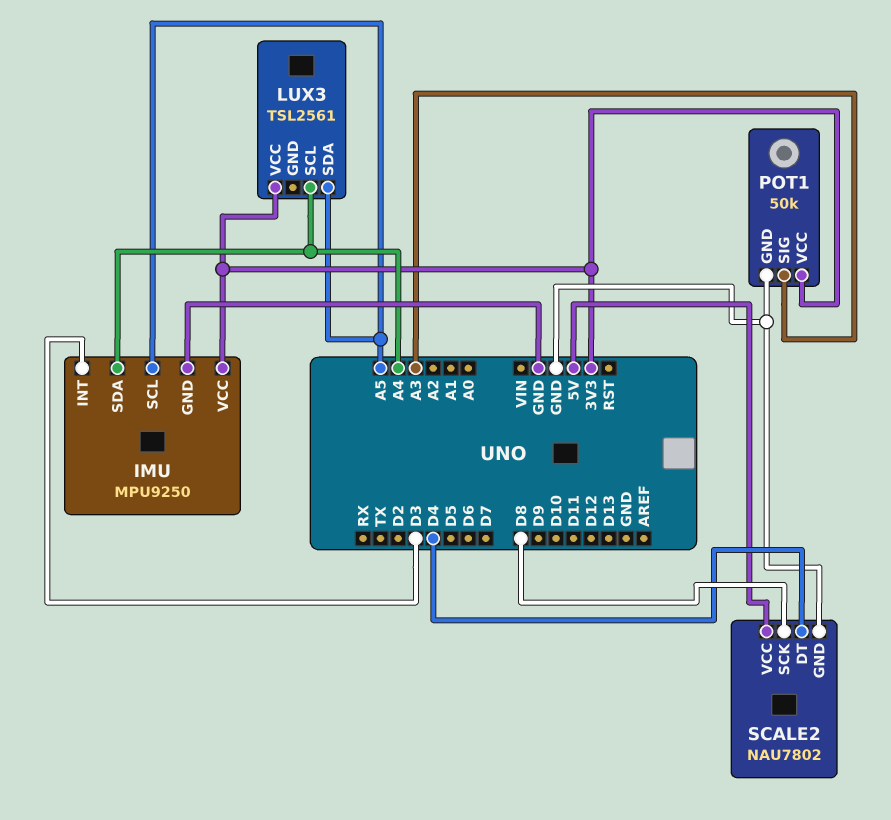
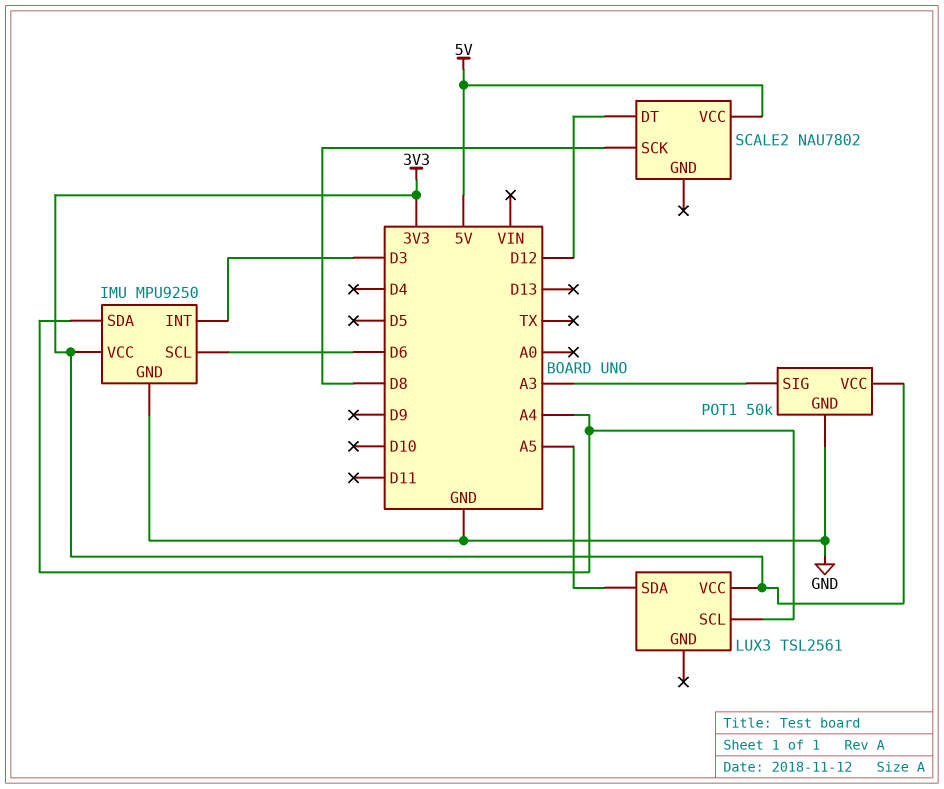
IMU pin SCL: A5 -> D6
SCALE2 pin DT: D4 -> D12
SCALE2 pin GND: GND -> none

